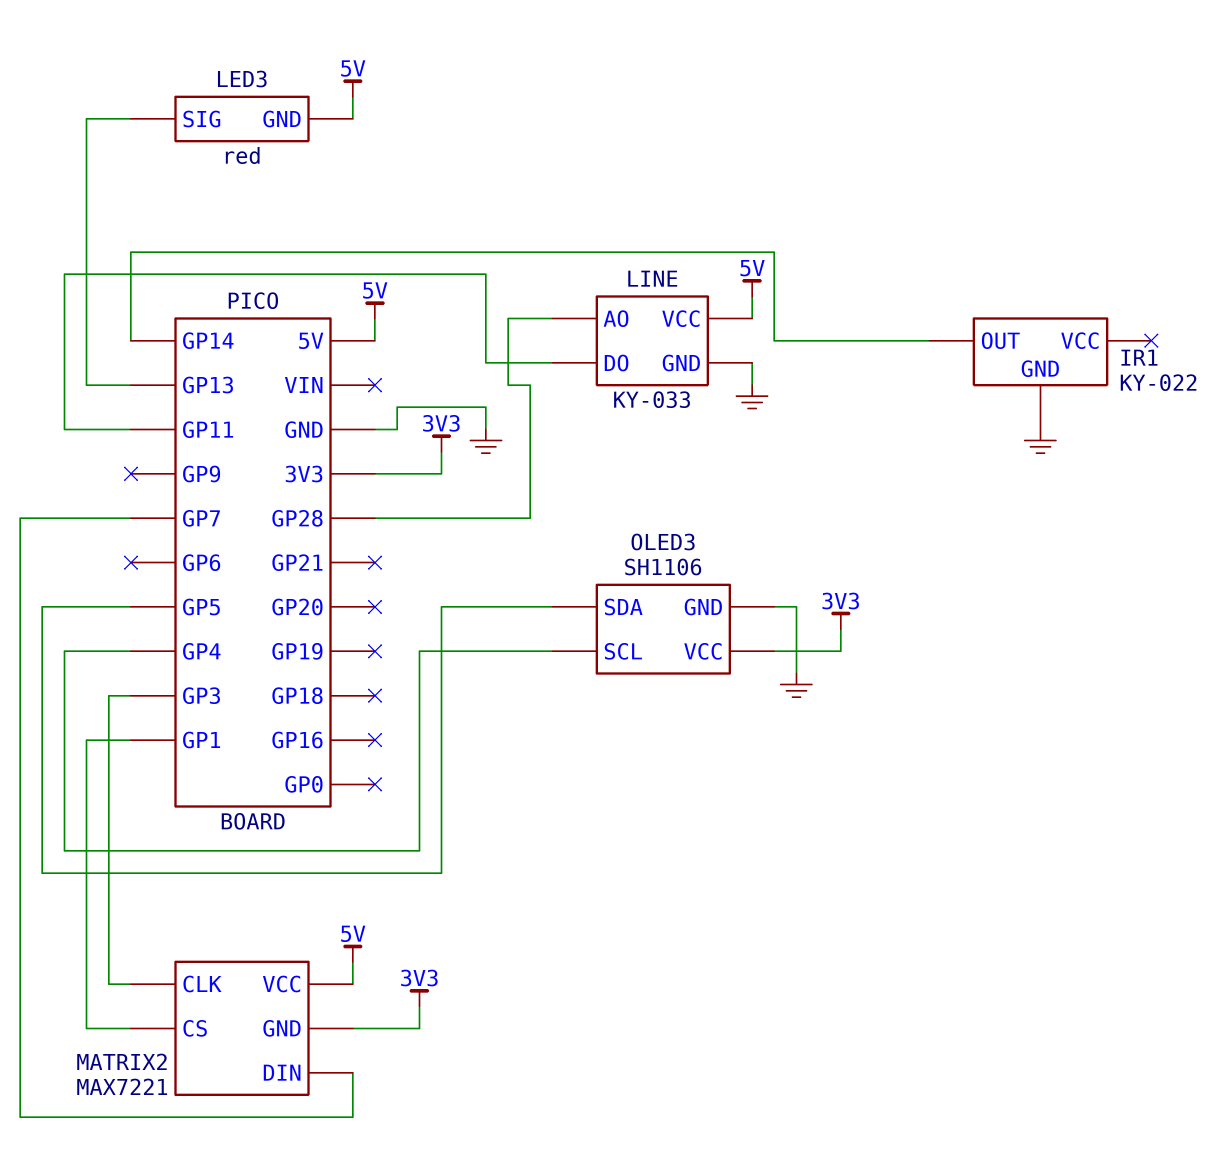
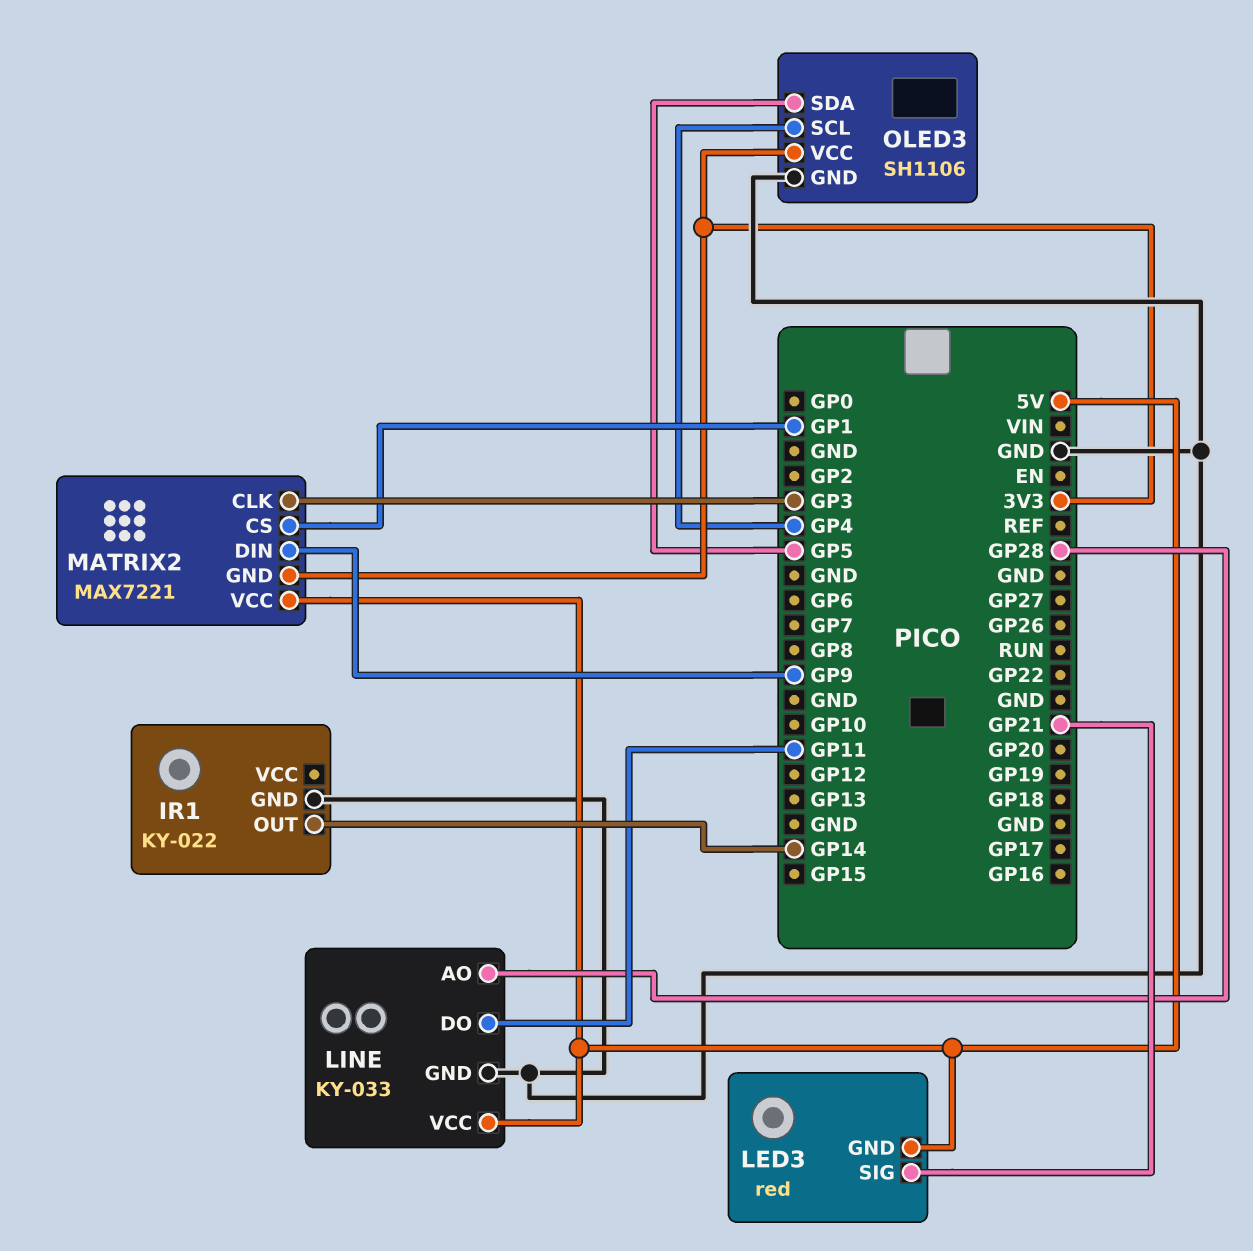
LED3 pin SIG: GP13 -> GP21
MATRIX2 pin DIN: GP7 -> GP9

